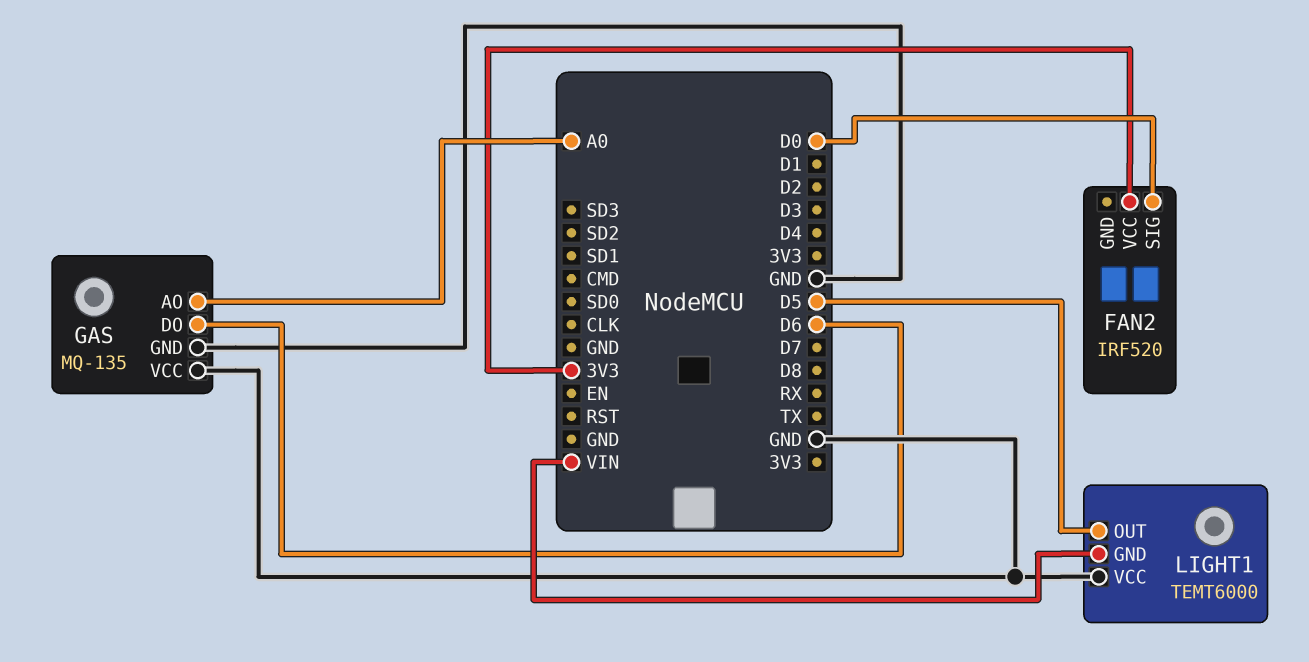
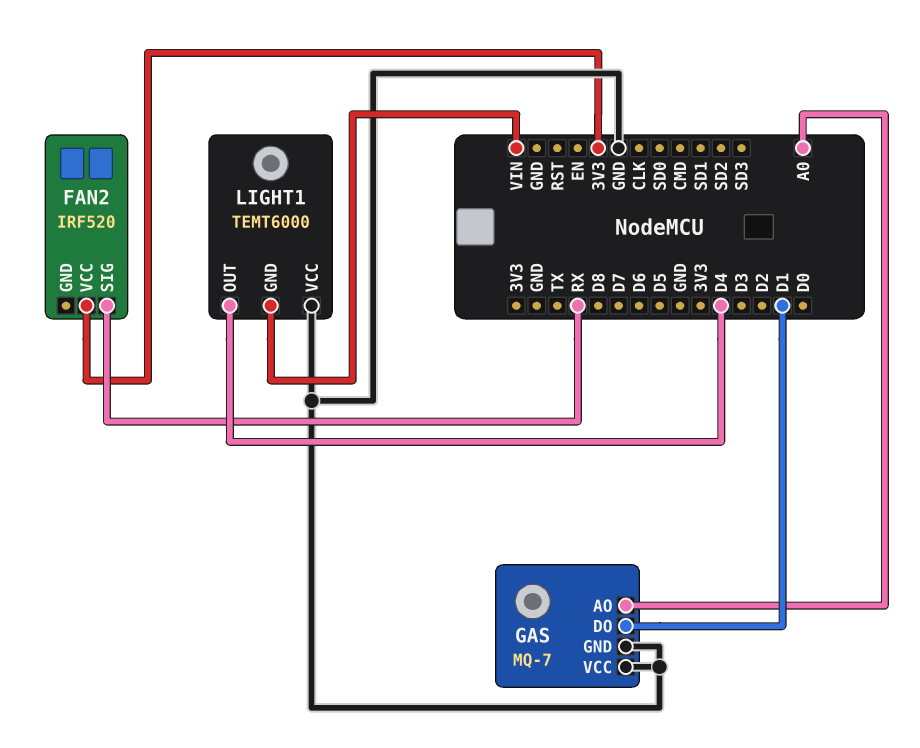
FAN2 pin SIG: D0 -> RX
GAS: MQ-135 -> MQ-7
GAS pin DO: D6 -> D1
LIGHT1 pin OUT: D5 -> D4

